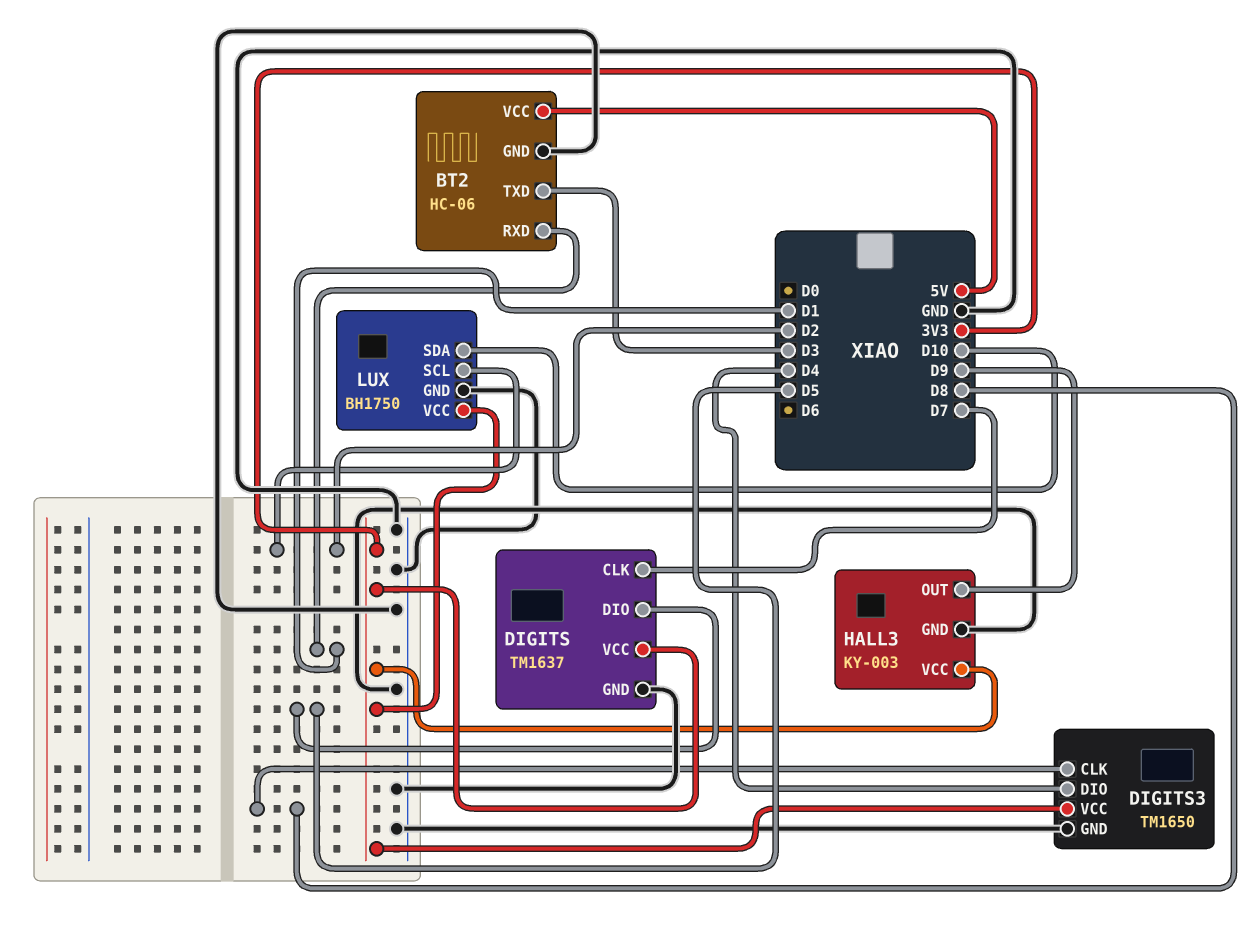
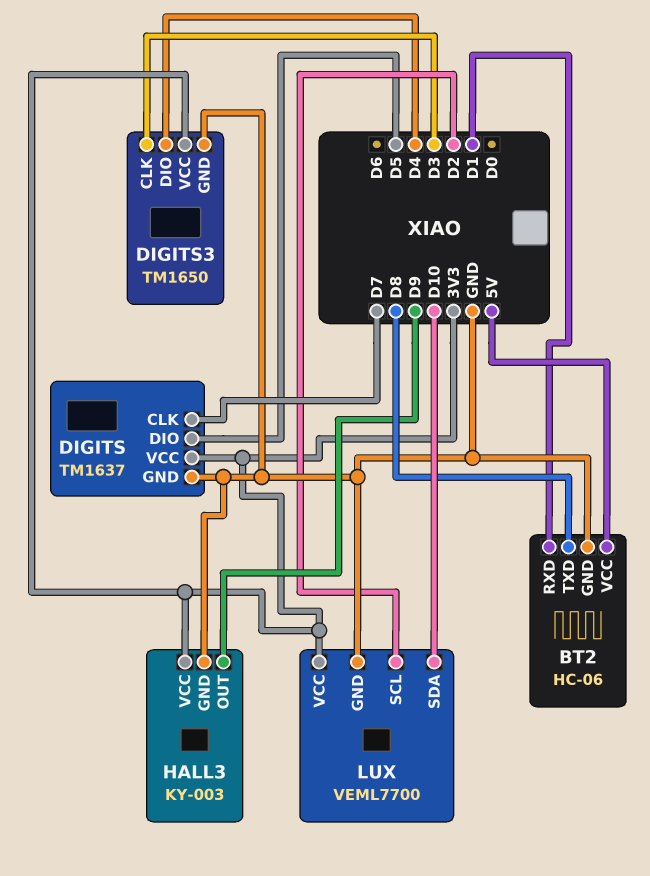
BT2 pin TXD: D3 -> D8
DIGITS3 pin CLK: D8 -> D3
LUX: BH1750 -> VEML7700

